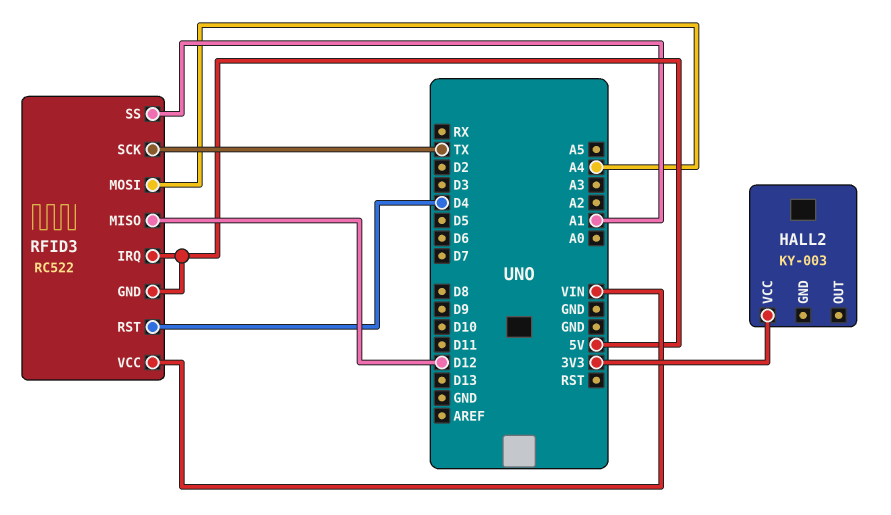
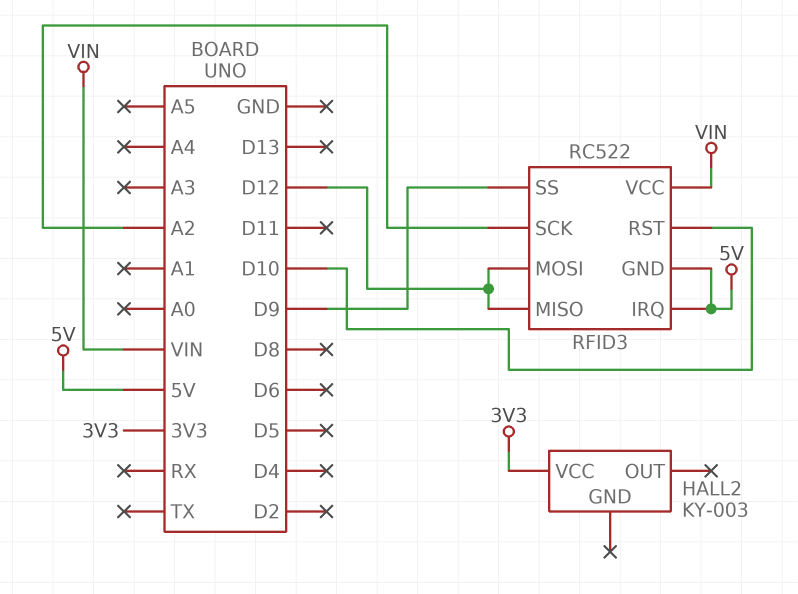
RFID3 pin MOSI: A4 -> D12
RFID3 pin RST: D4 -> D10
RFID3 pin SCK: TX -> A2
RFID3 pin SS: A1 -> D9

